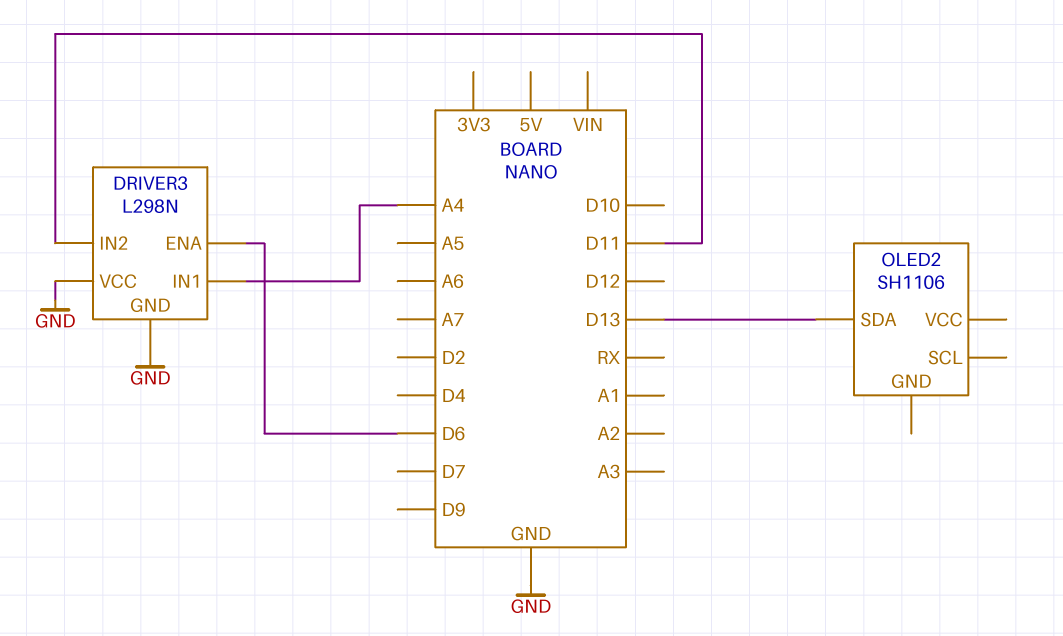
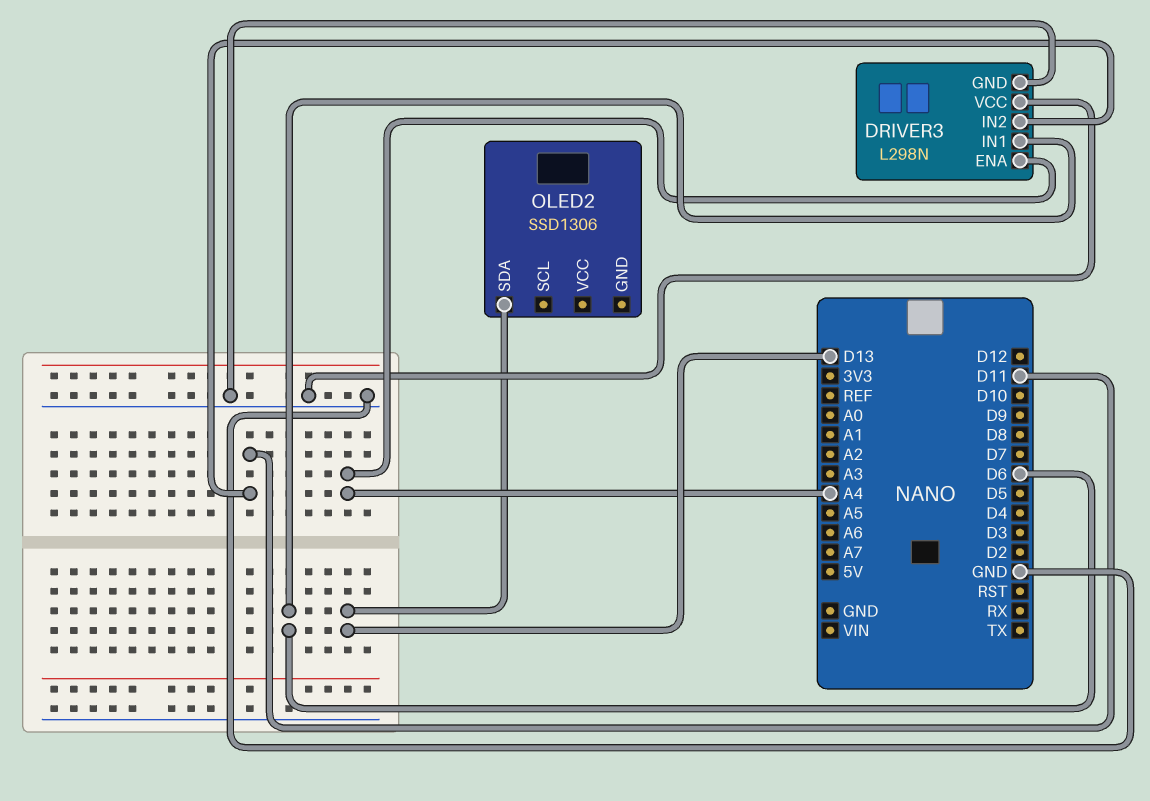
DRIVER3 pin ENA: D6 -> A4
DRIVER3 pin IN1: A4 -> D6
OLED2: SH1106 -> SSD1306

